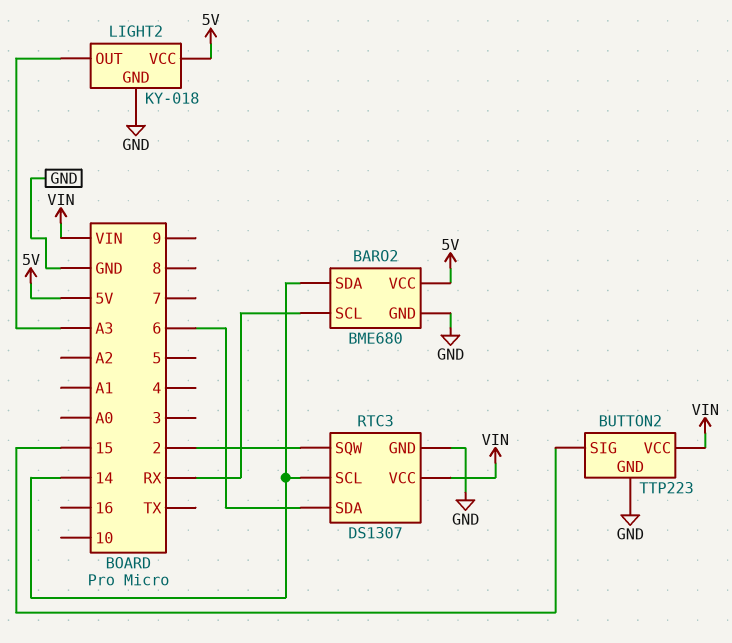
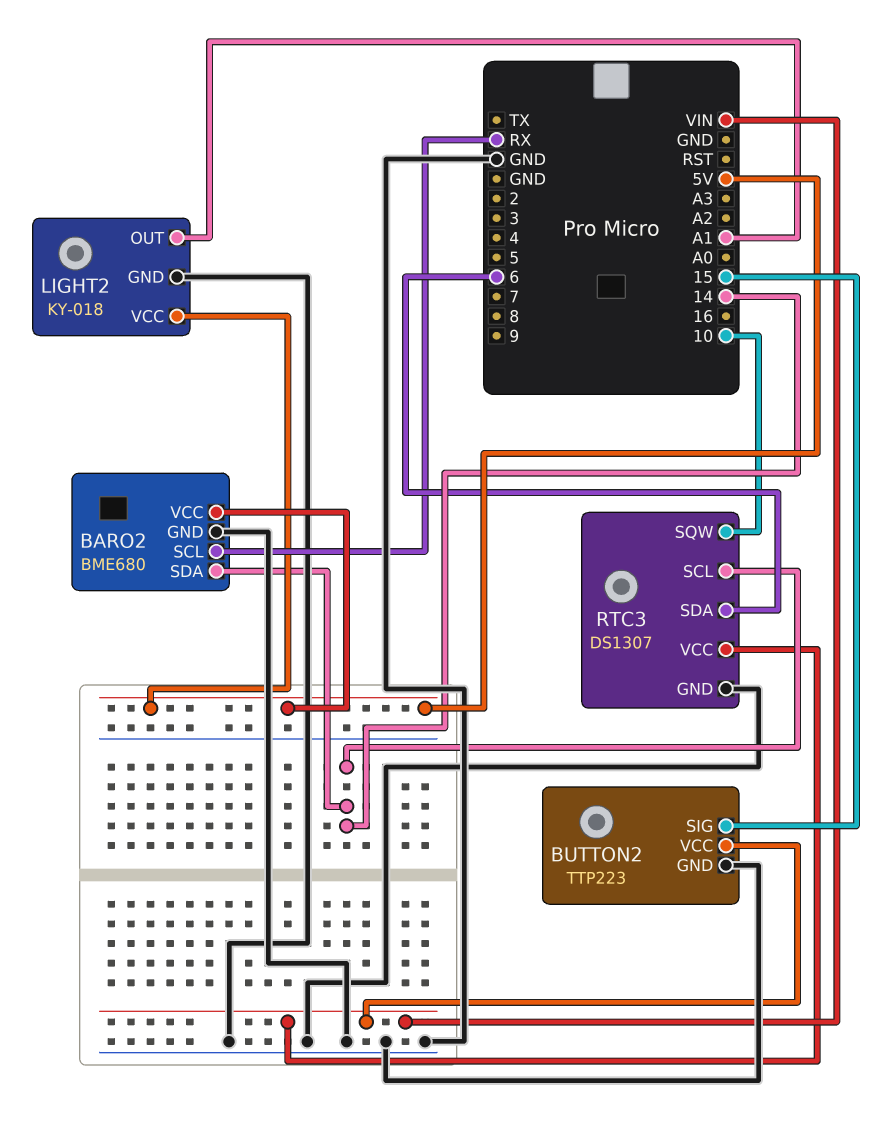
LIGHT2 pin OUT: A3 -> A1
RTC3 pin SQW: 2 -> 10

